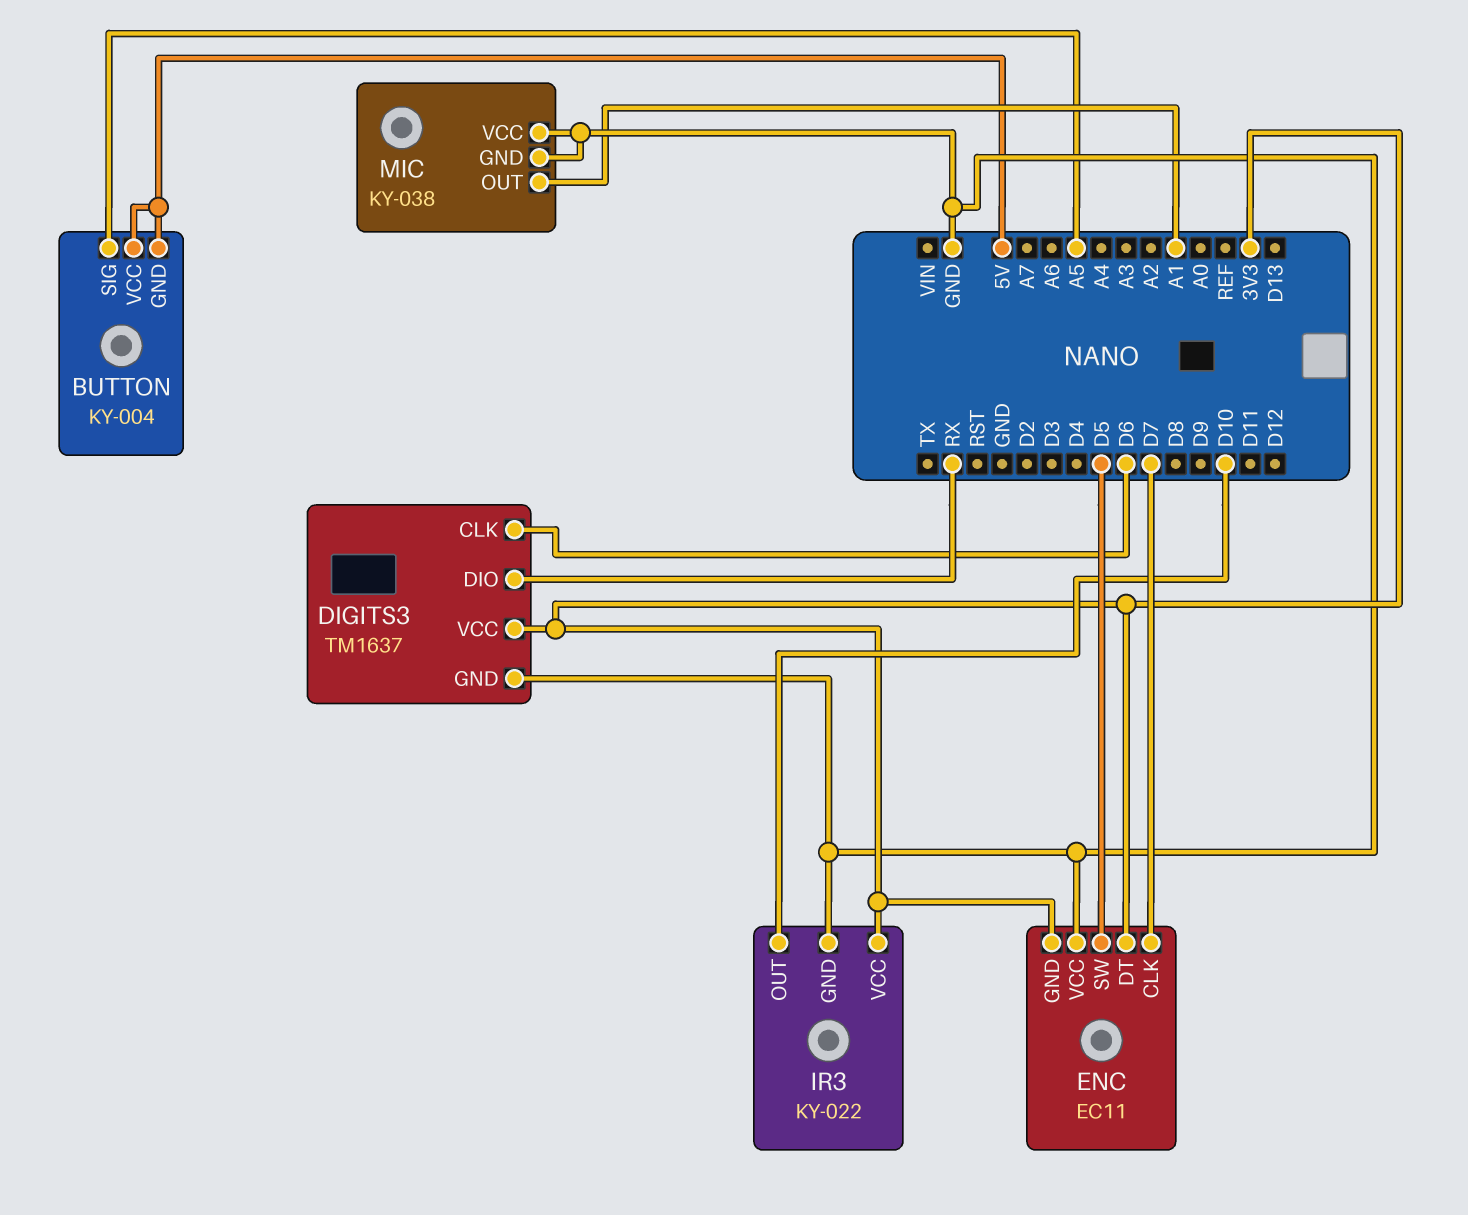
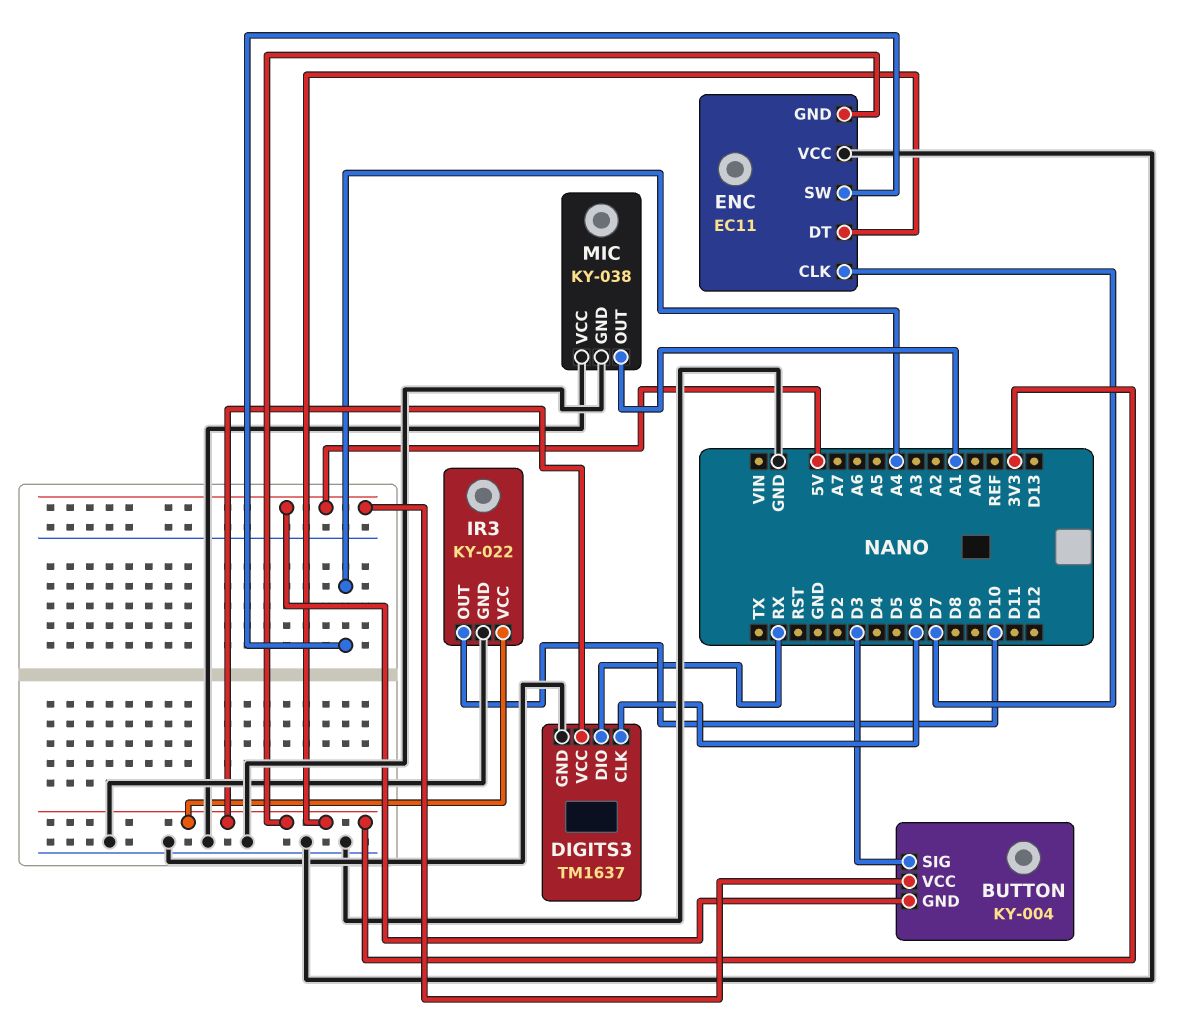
BUTTON pin SIG: A5 -> D3
ENC pin SW: D5 -> A4

